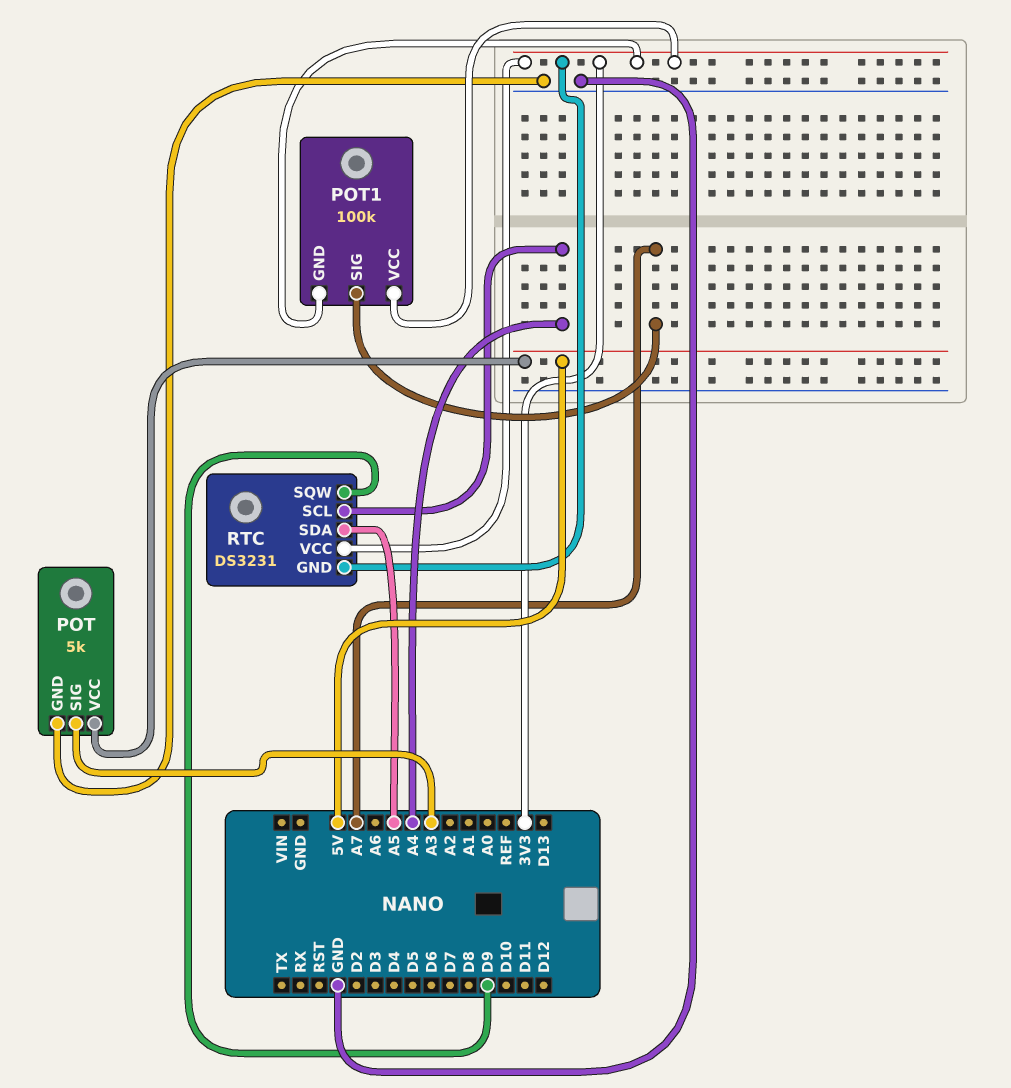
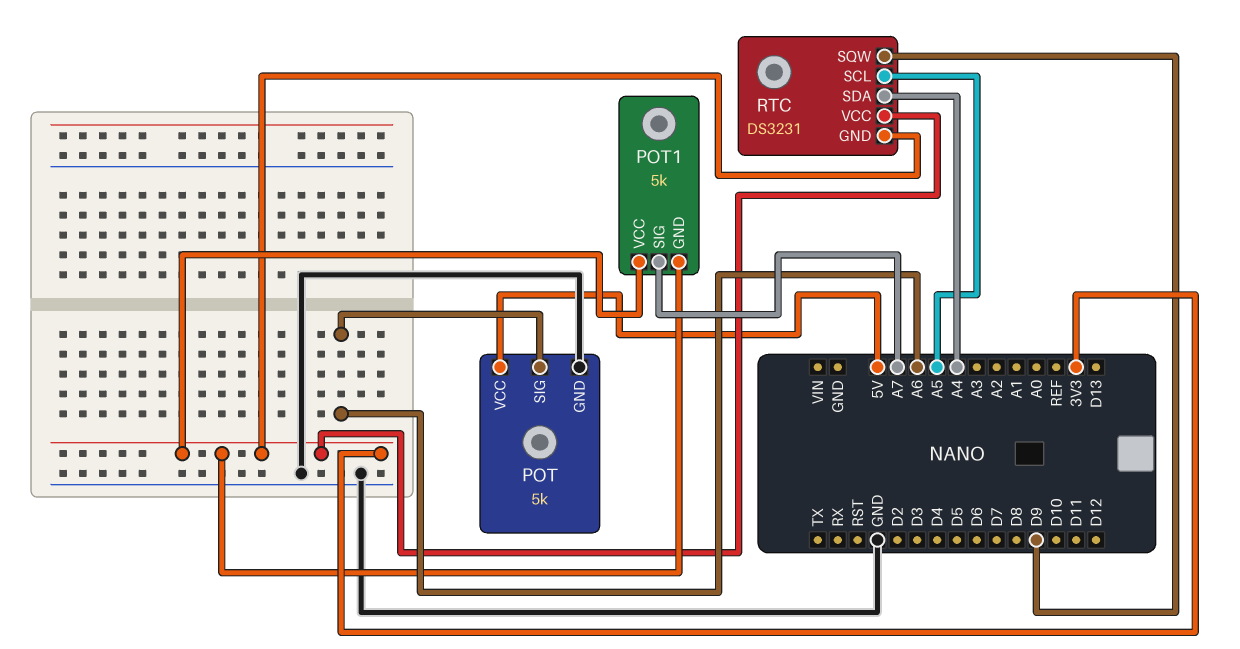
POT pin SIG: A3 -> A6
POT1: 100k -> 5k
RTC pin SCL: A4 -> A5
RTC pin SDA: A5 -> A4

